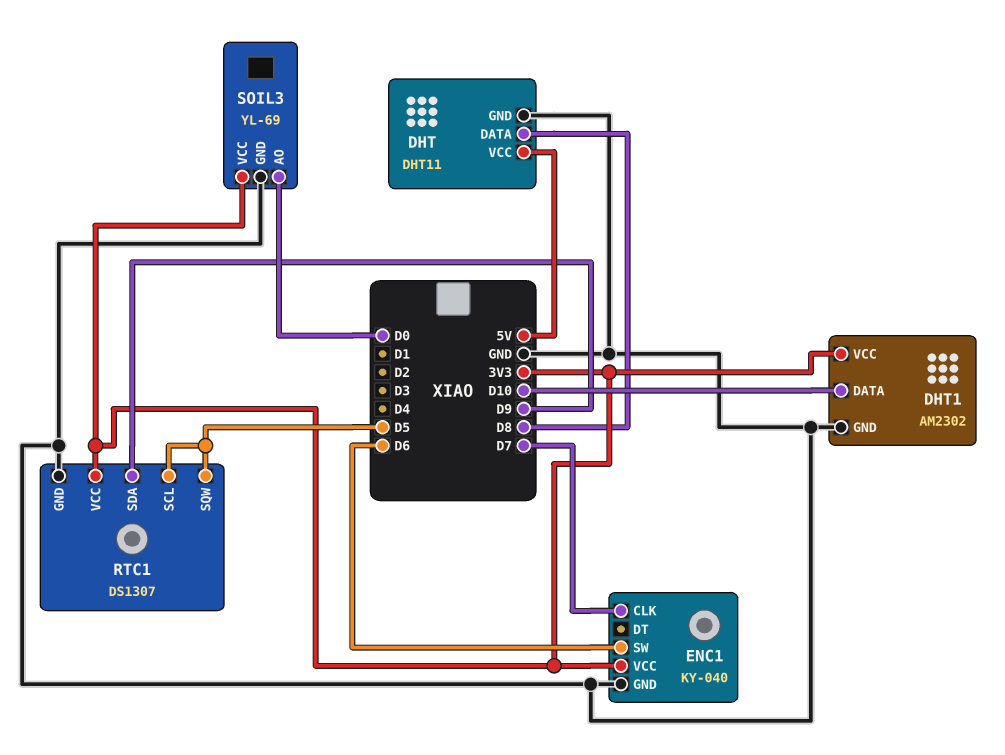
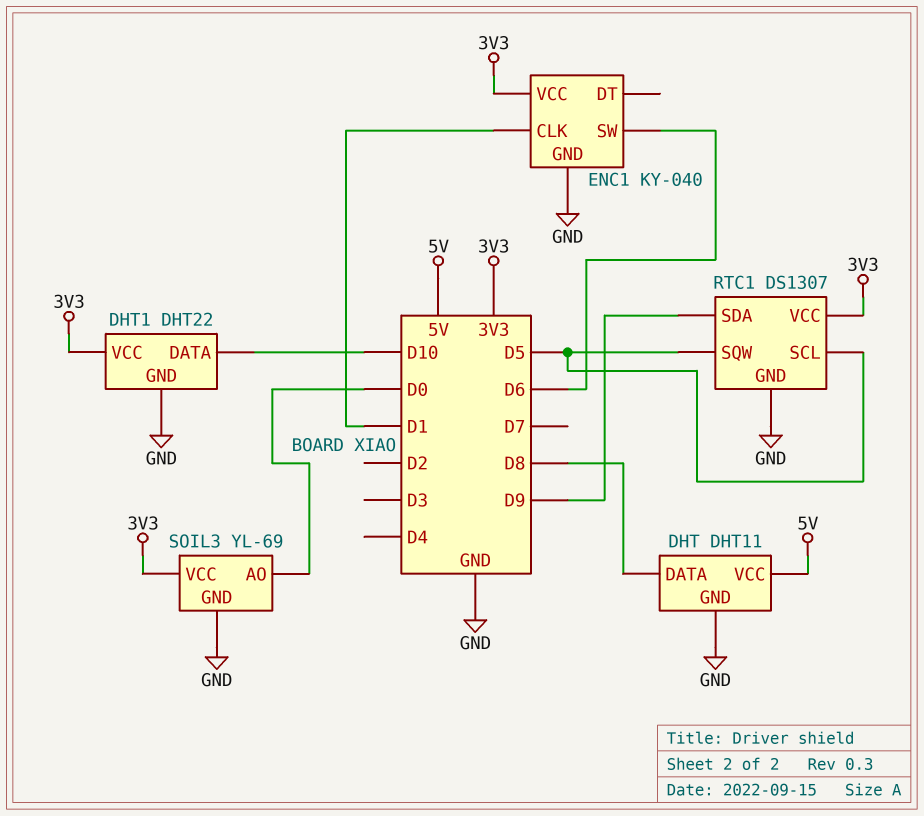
DHT1: AM2302 -> DHT22
ENC1 pin CLK: D7 -> D1

